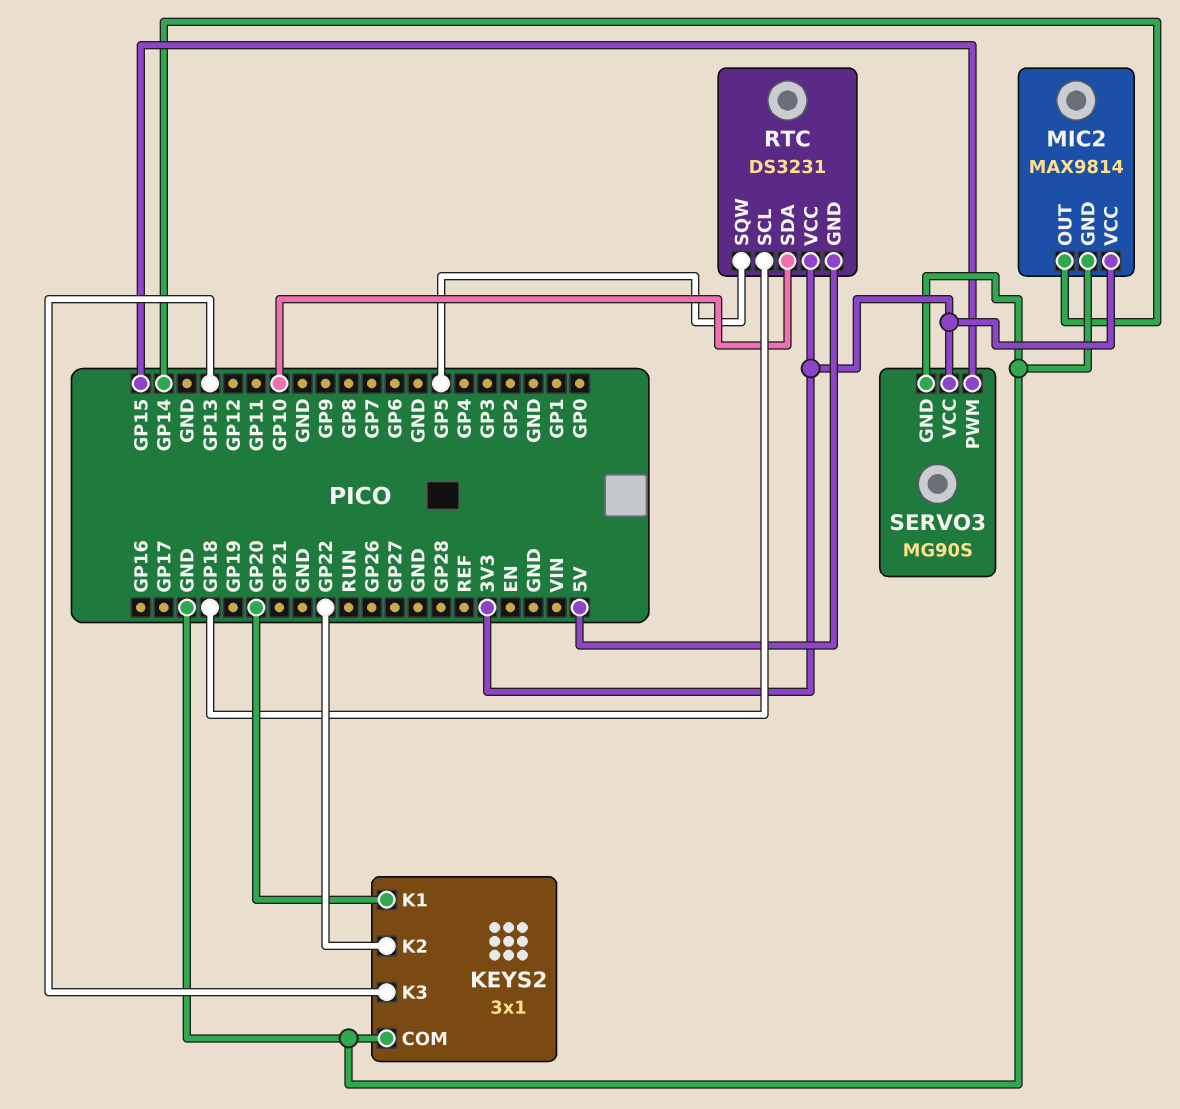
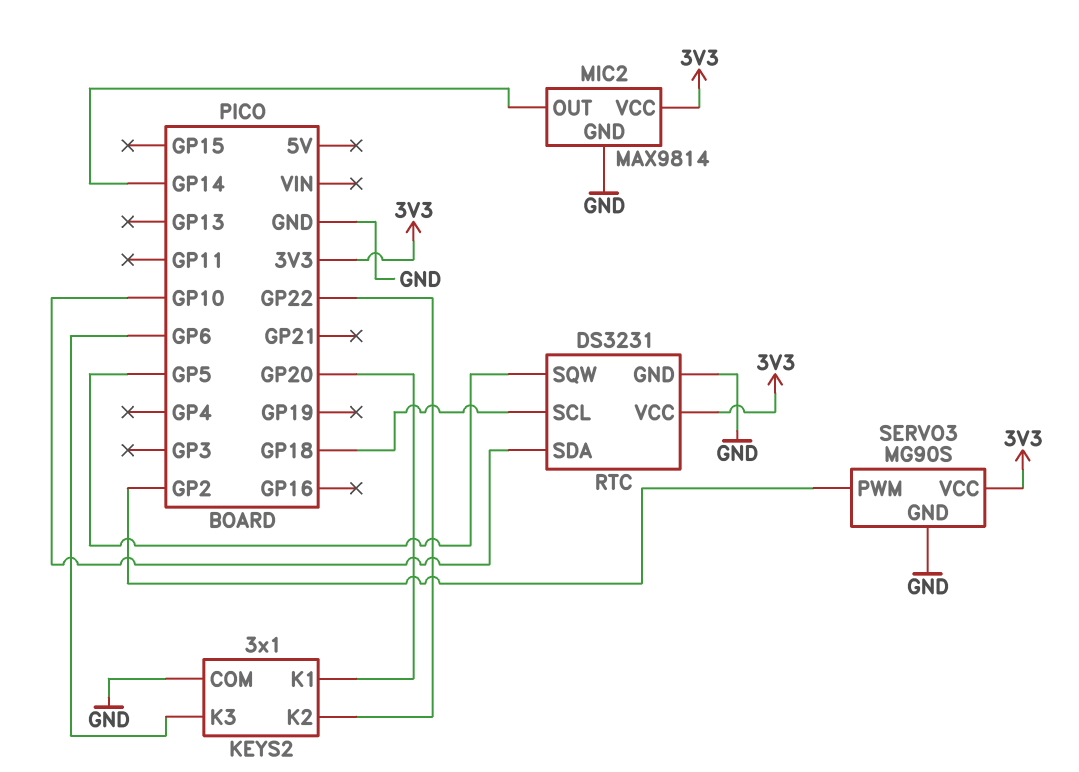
KEYS2 pin K3: GP13 -> GP6
RTC pin GND: 5V -> GND
SERVO3 pin PWM: GP15 -> GP2

